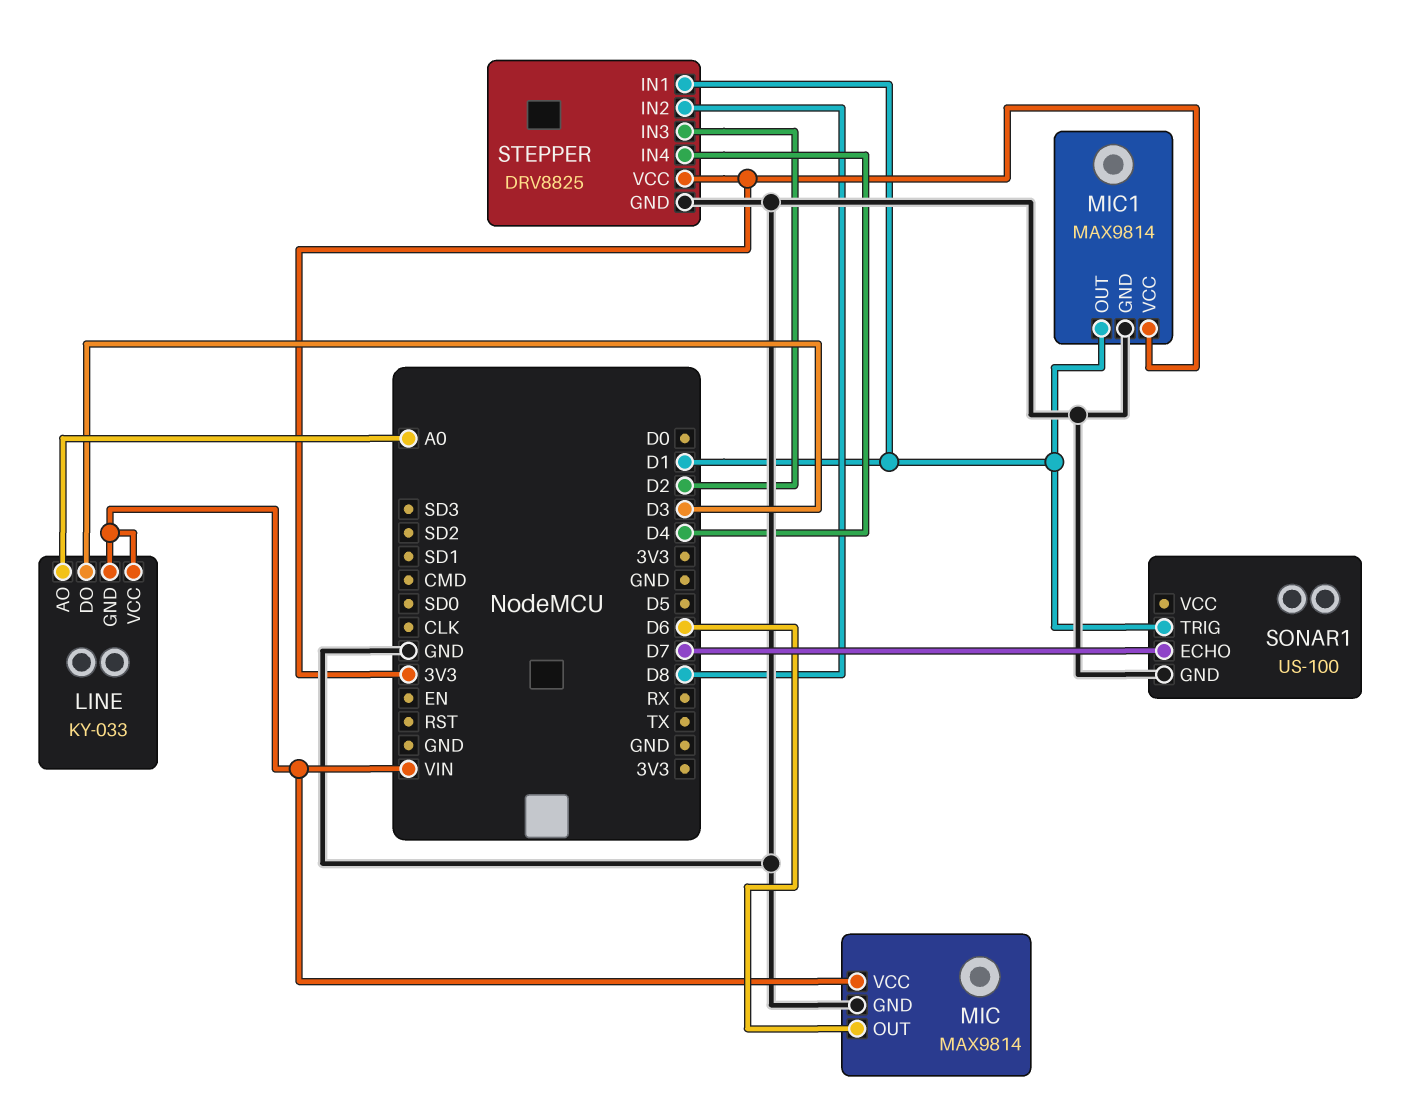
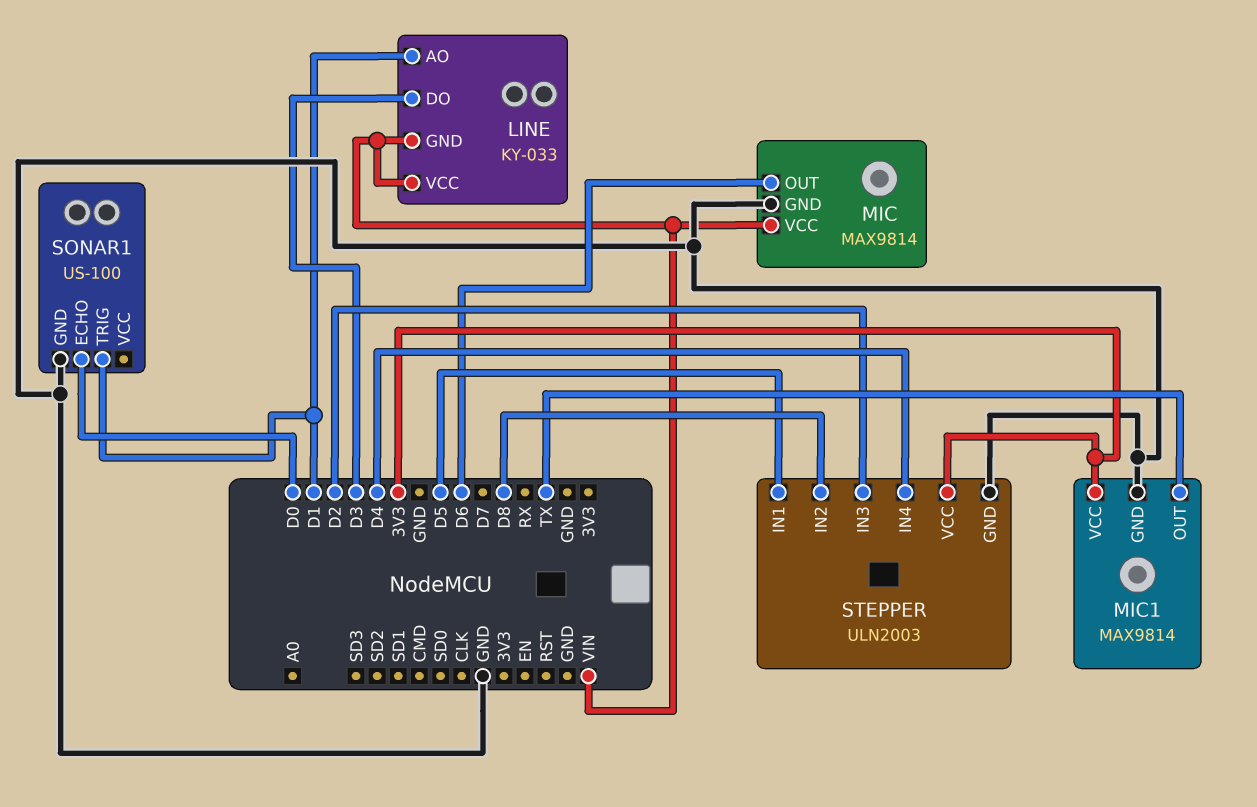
LINE pin AO: A0 -> D1
MIC1 pin OUT: D1 -> TX
SONAR1 pin ECHO: D7 -> D0
STEPPER: DRV8825 -> ULN2003
STEPPER pin IN1: D1 -> D5

